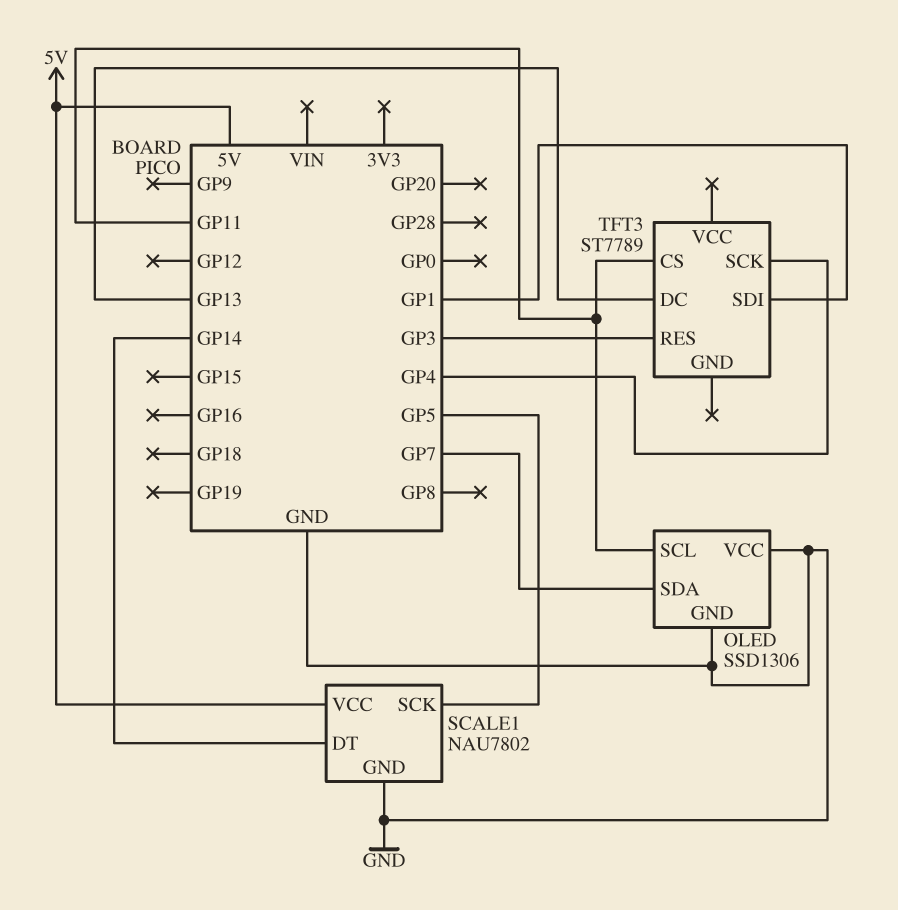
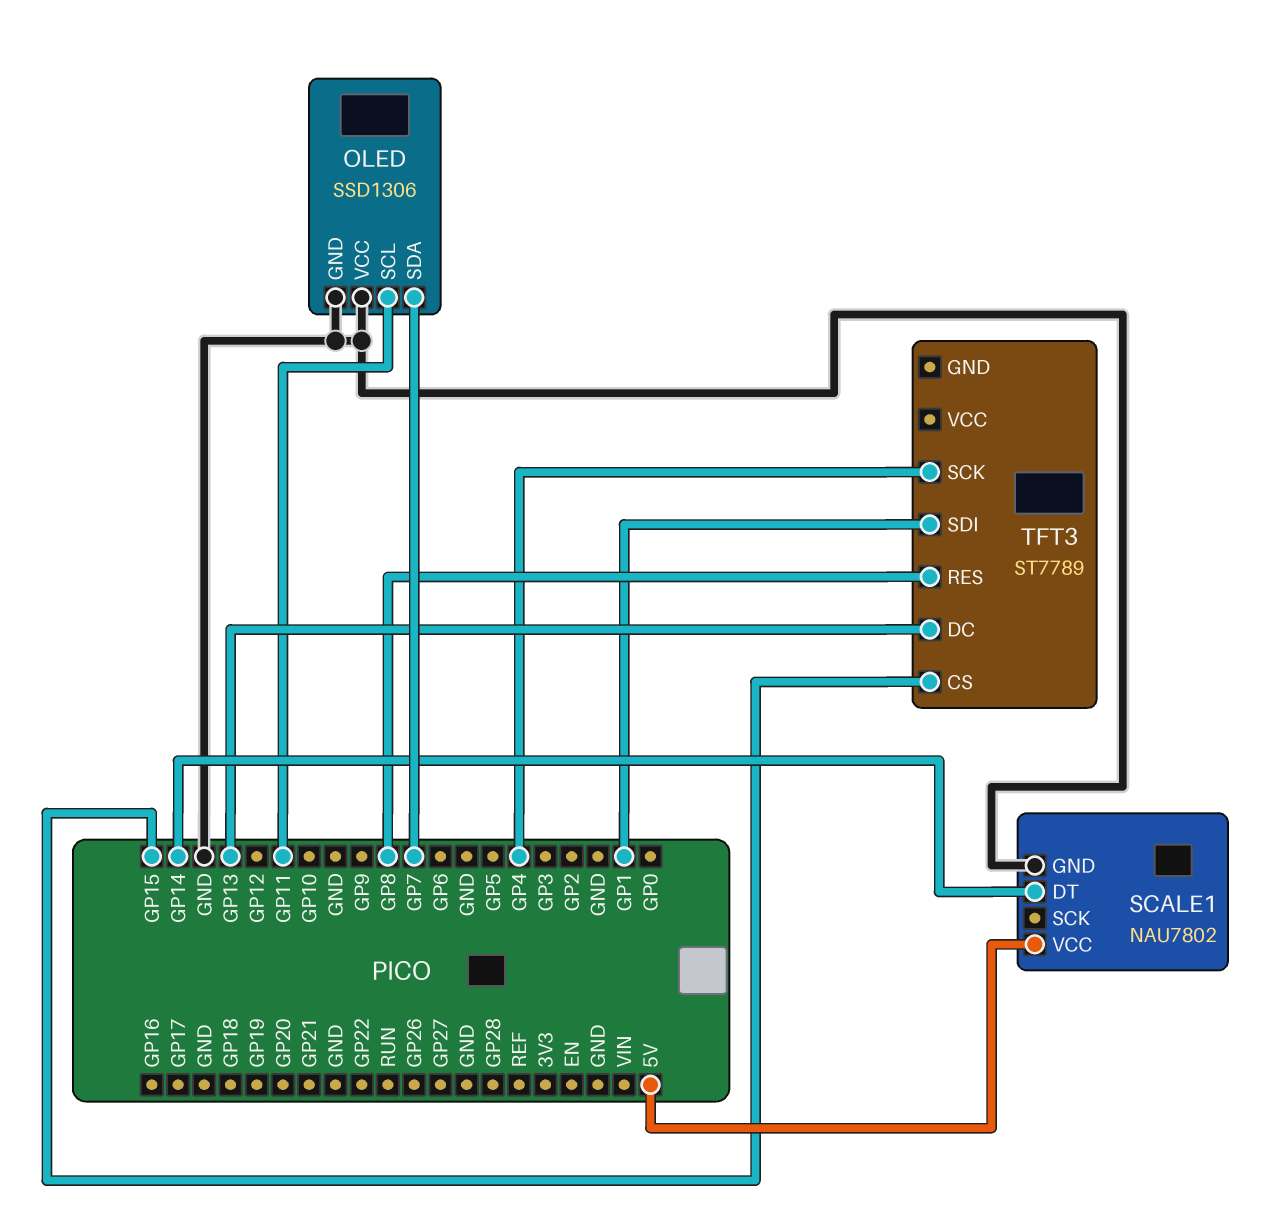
SCALE1 pin SCK: GP5 -> none
TFT3 pin CS: GP11 -> GP15
TFT3 pin RES: GP3 -> GP8

